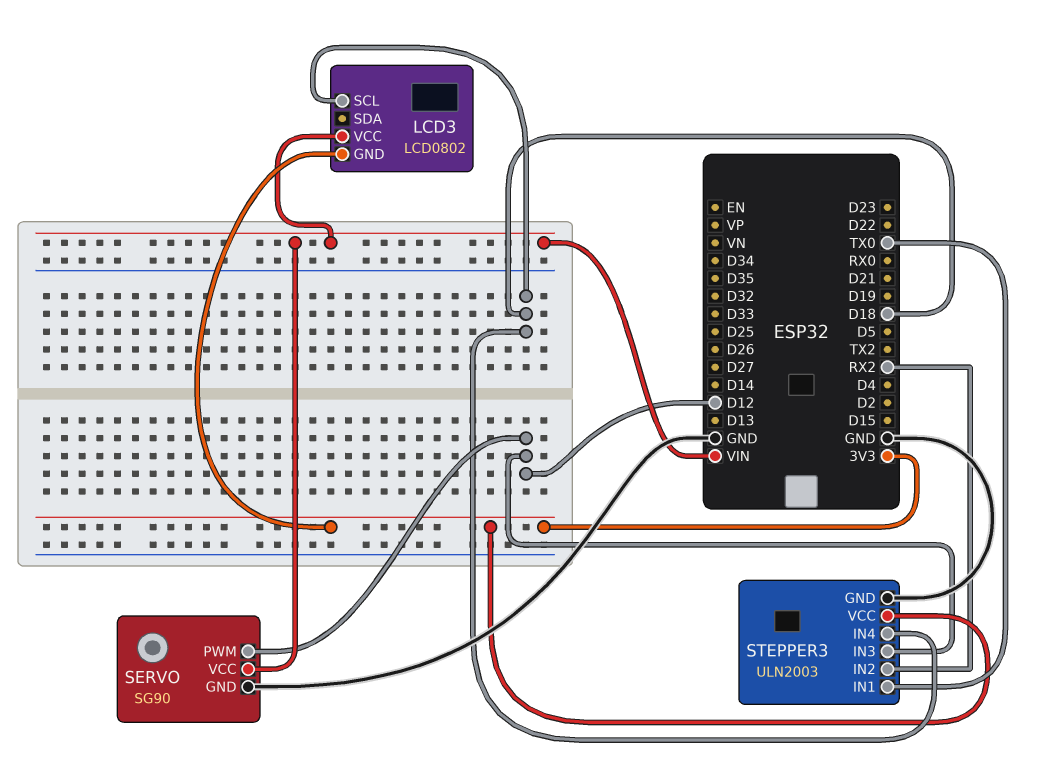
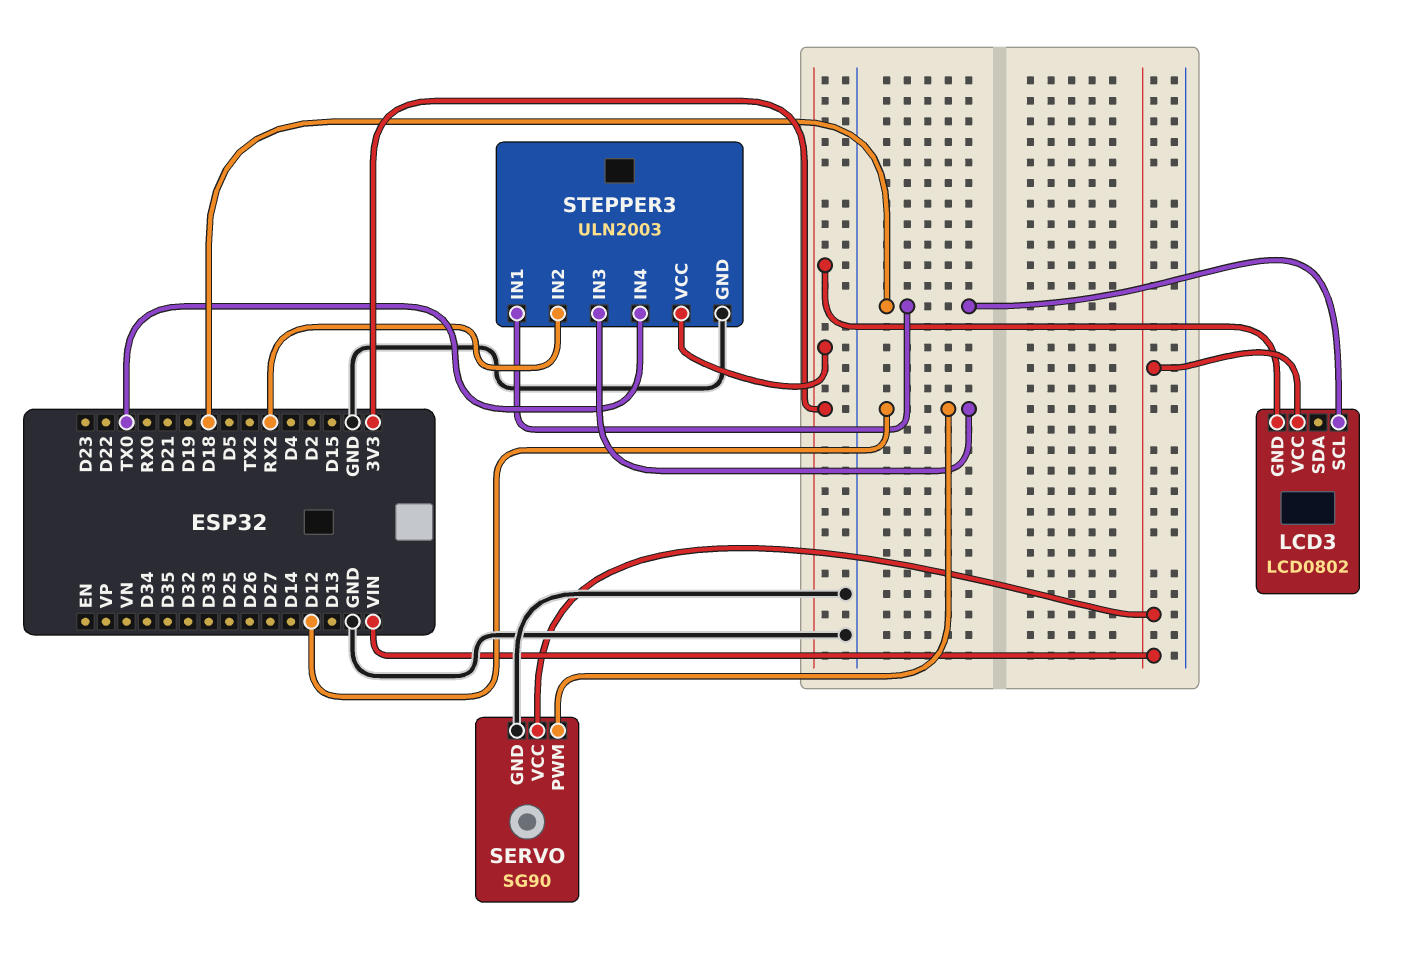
STEPPER3 pin IN1: TX0 -> D18
STEPPER3 pin IN4: D18 -> TX0

